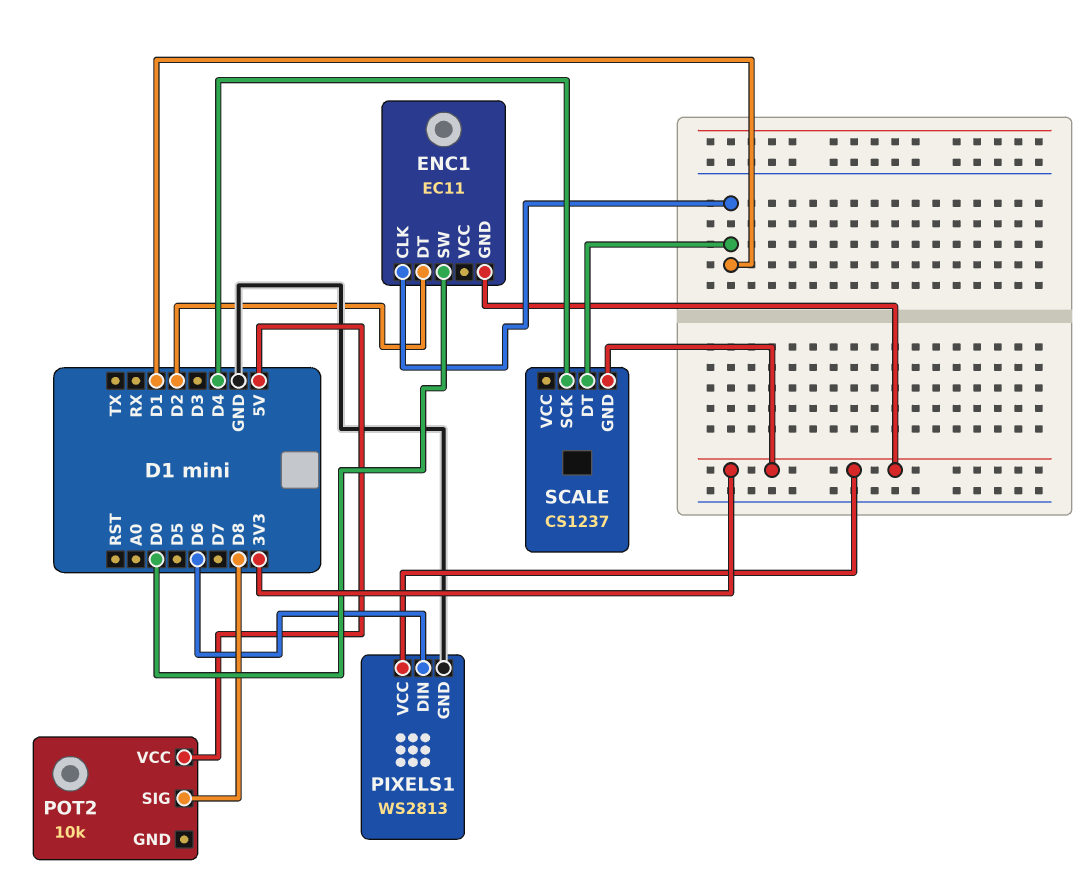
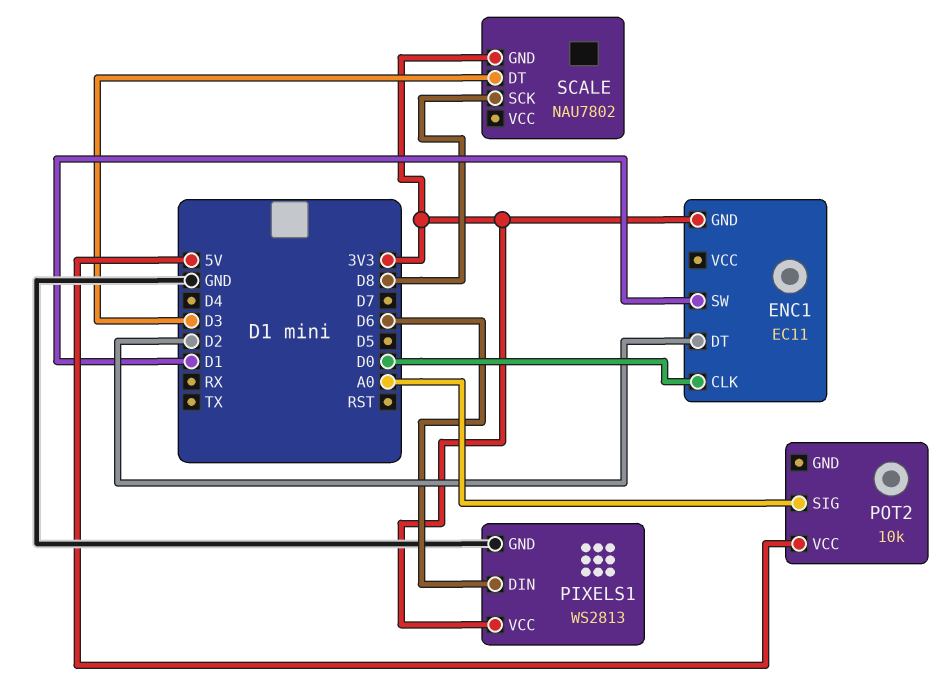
ENC1 pin CLK: D1 -> D0
ENC1 pin SW: D0 -> D1
POT2 pin SIG: D8 -> A0
SCALE: CS1237 -> NAU7802
SCALE pin DT: D1 -> D3
SCALE pin SCK: D4 -> D8

